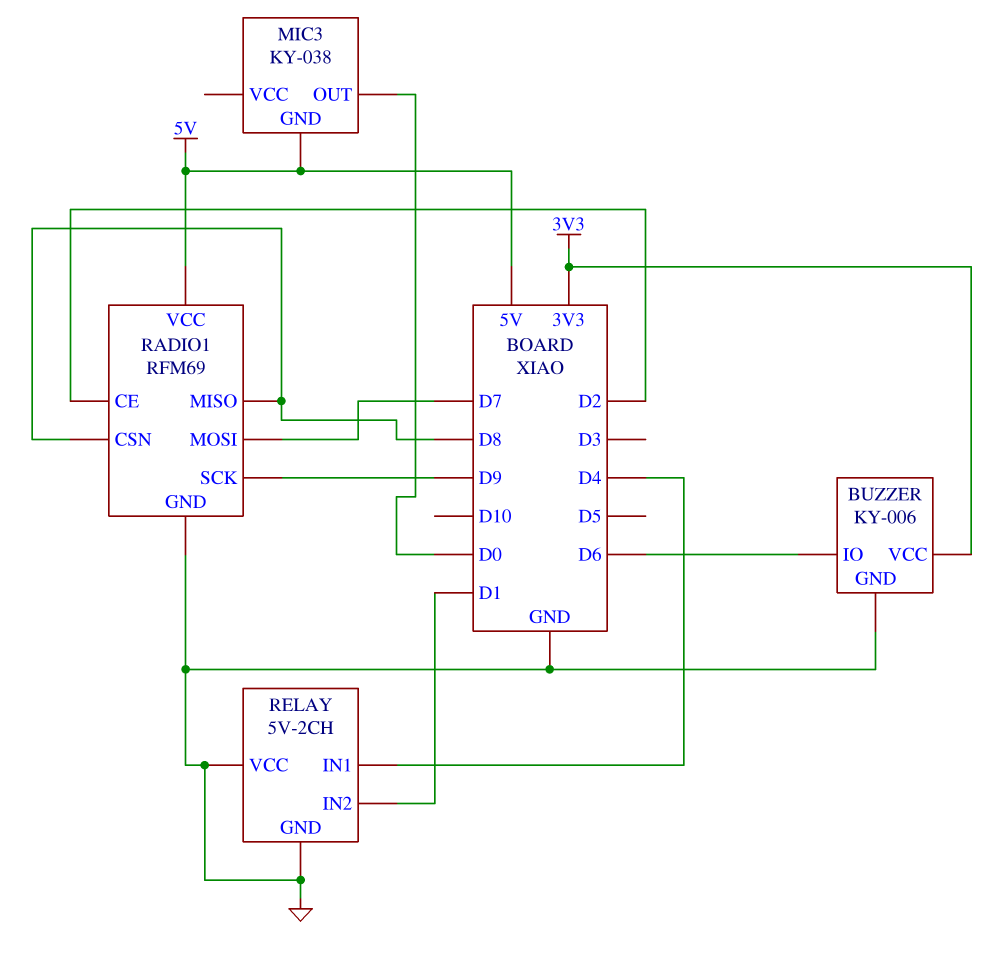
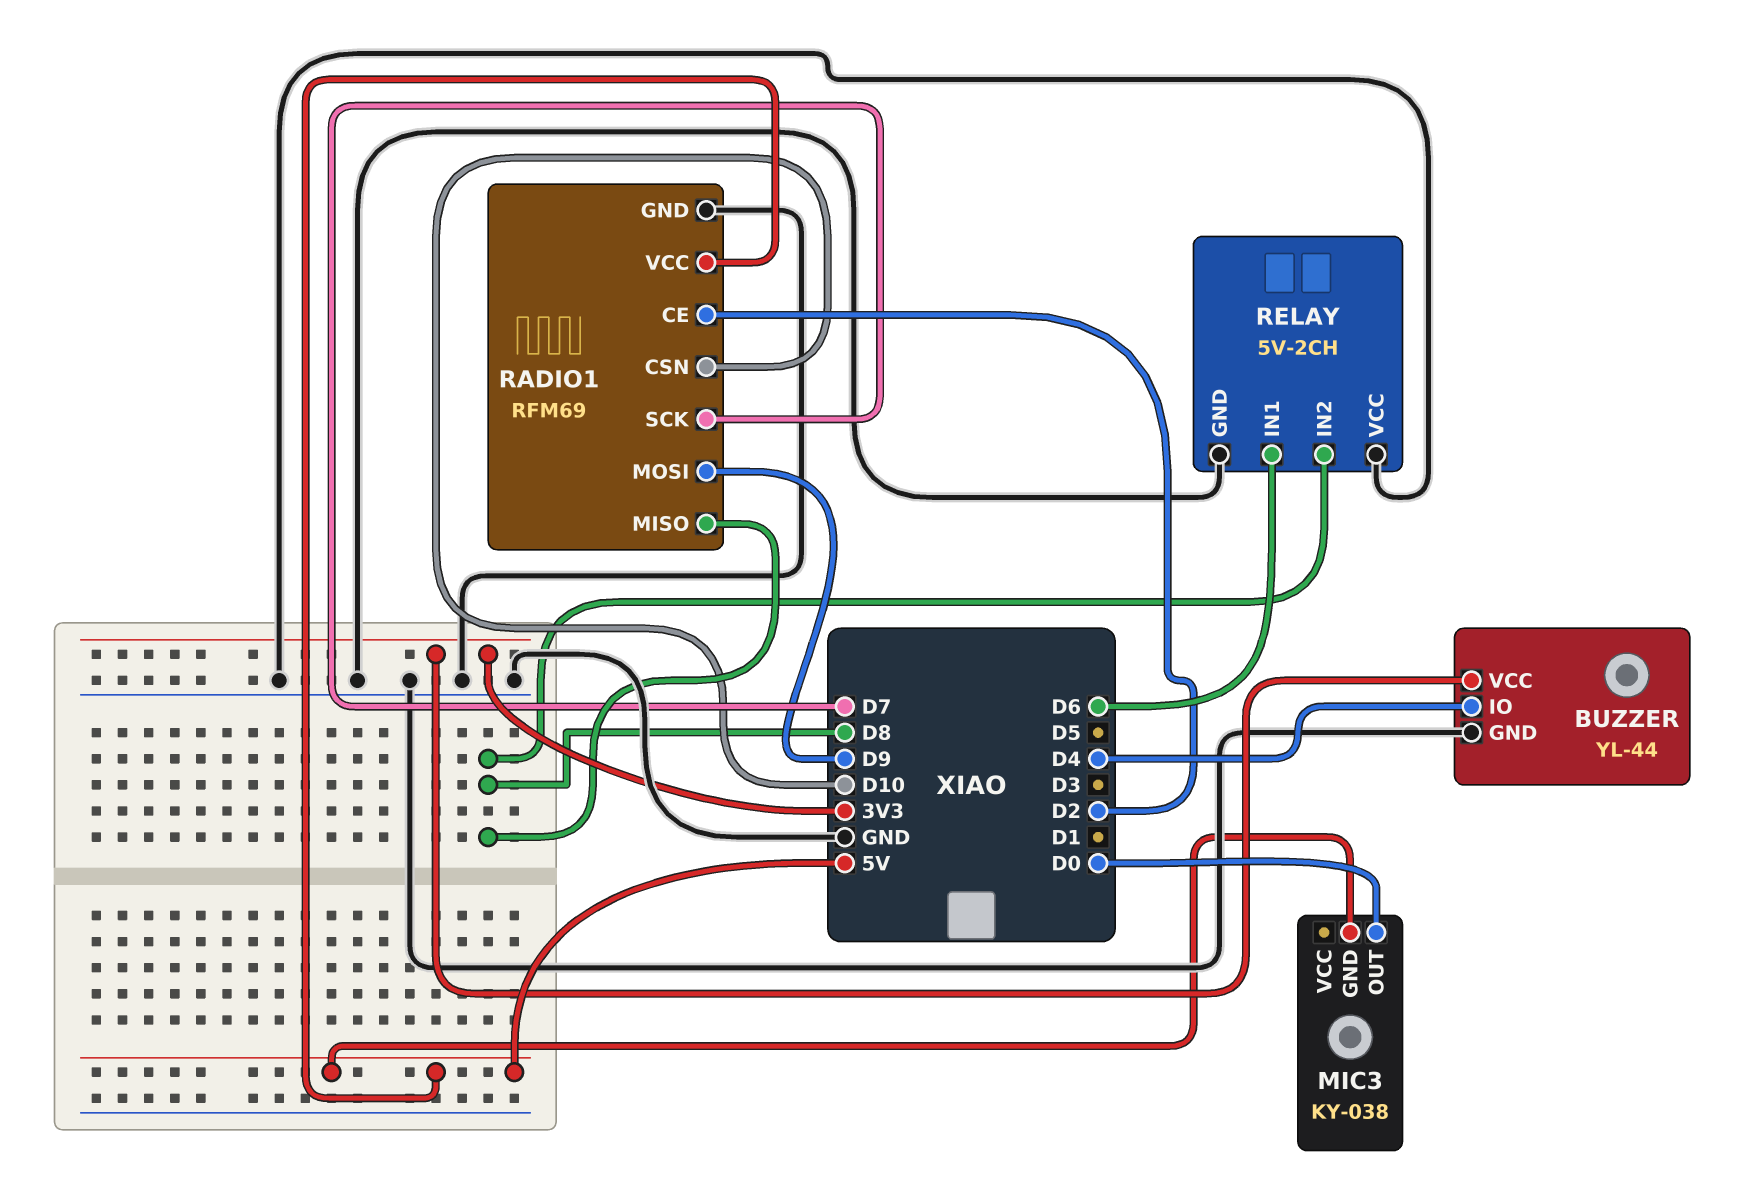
BUZZER: KY-006 -> YL-44
BUZZER pin IO: D6 -> D4
RADIO1 pin CSN: D8 -> D10
RADIO1 pin MOSI: D7 -> D9
RADIO1 pin SCK: D9 -> D7
RELAY pin IN1: D4 -> D6
RELAY pin IN2: D1 -> D8

